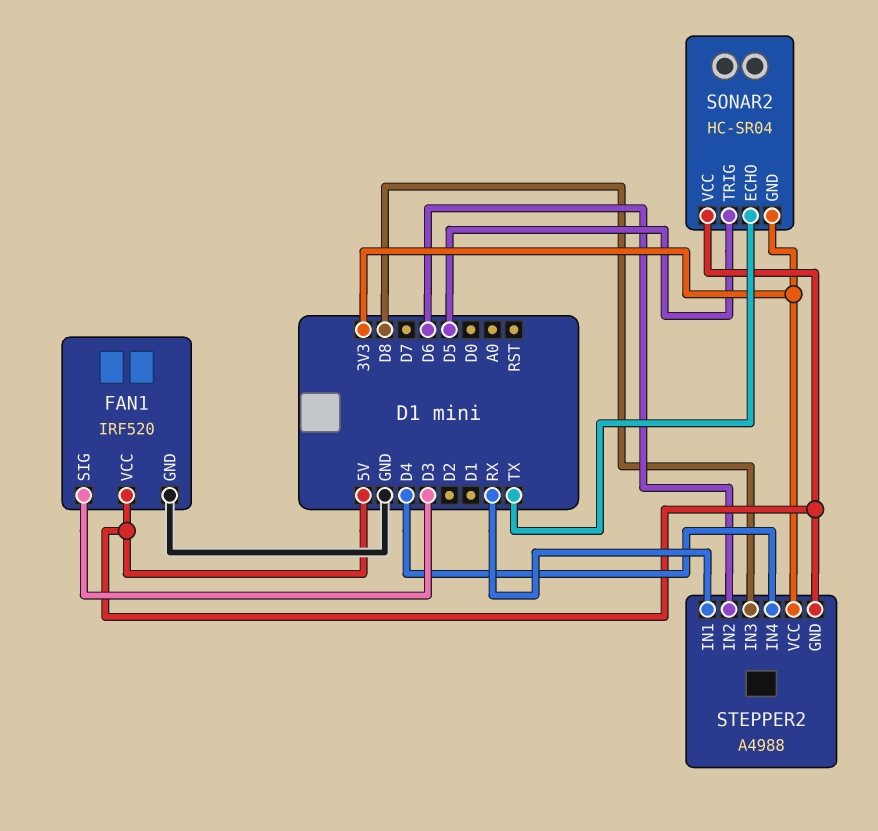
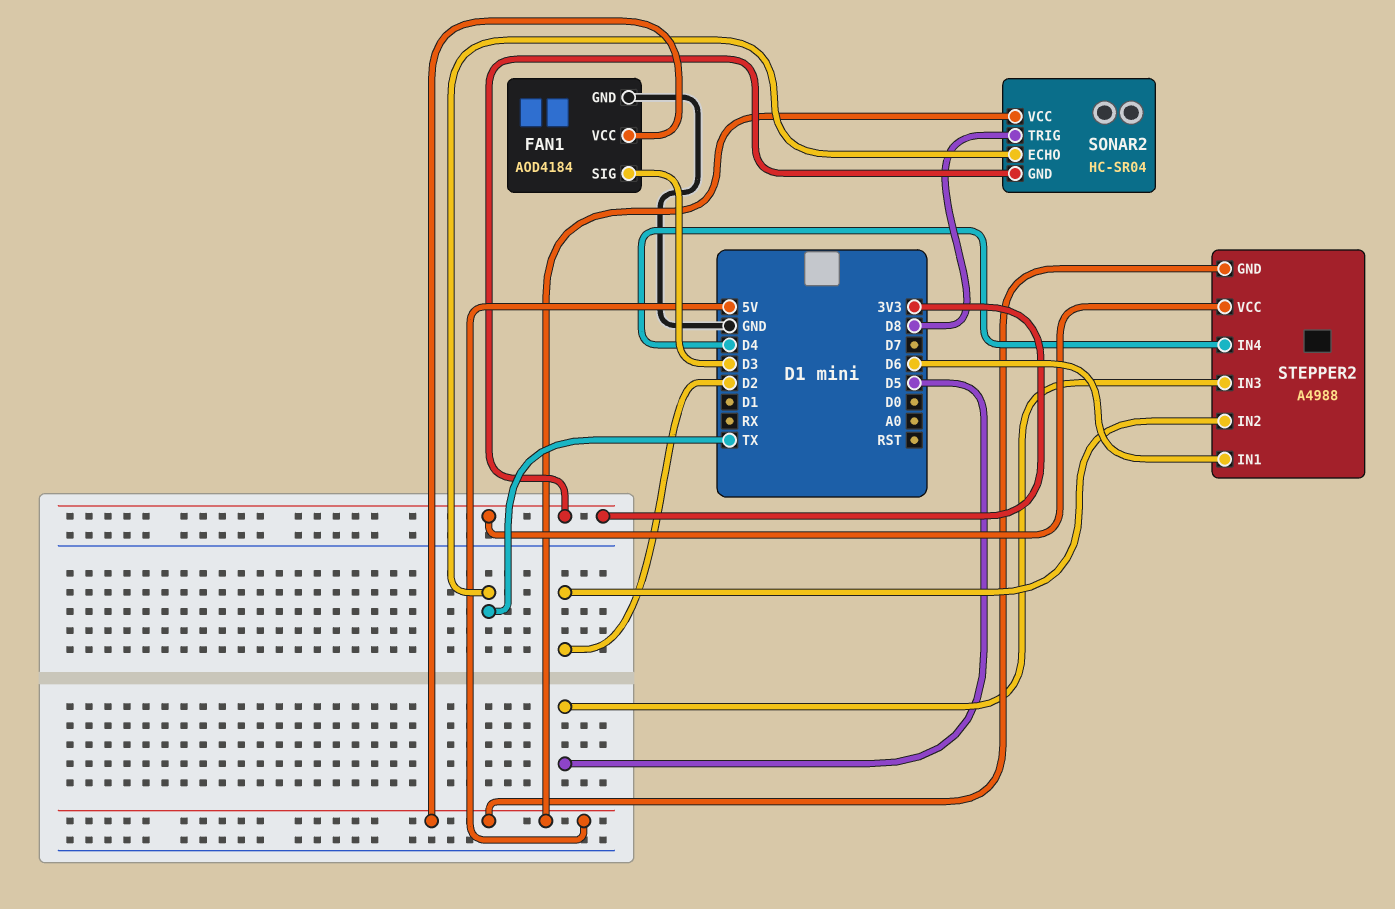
FAN1: IRF520 -> AOD4184
SONAR2 pin TRIG: D5 -> D8
STEPPER2 pin IN1: RX -> D6
STEPPER2 pin IN2: D6 -> D2
STEPPER2 pin IN3: D8 -> D5

